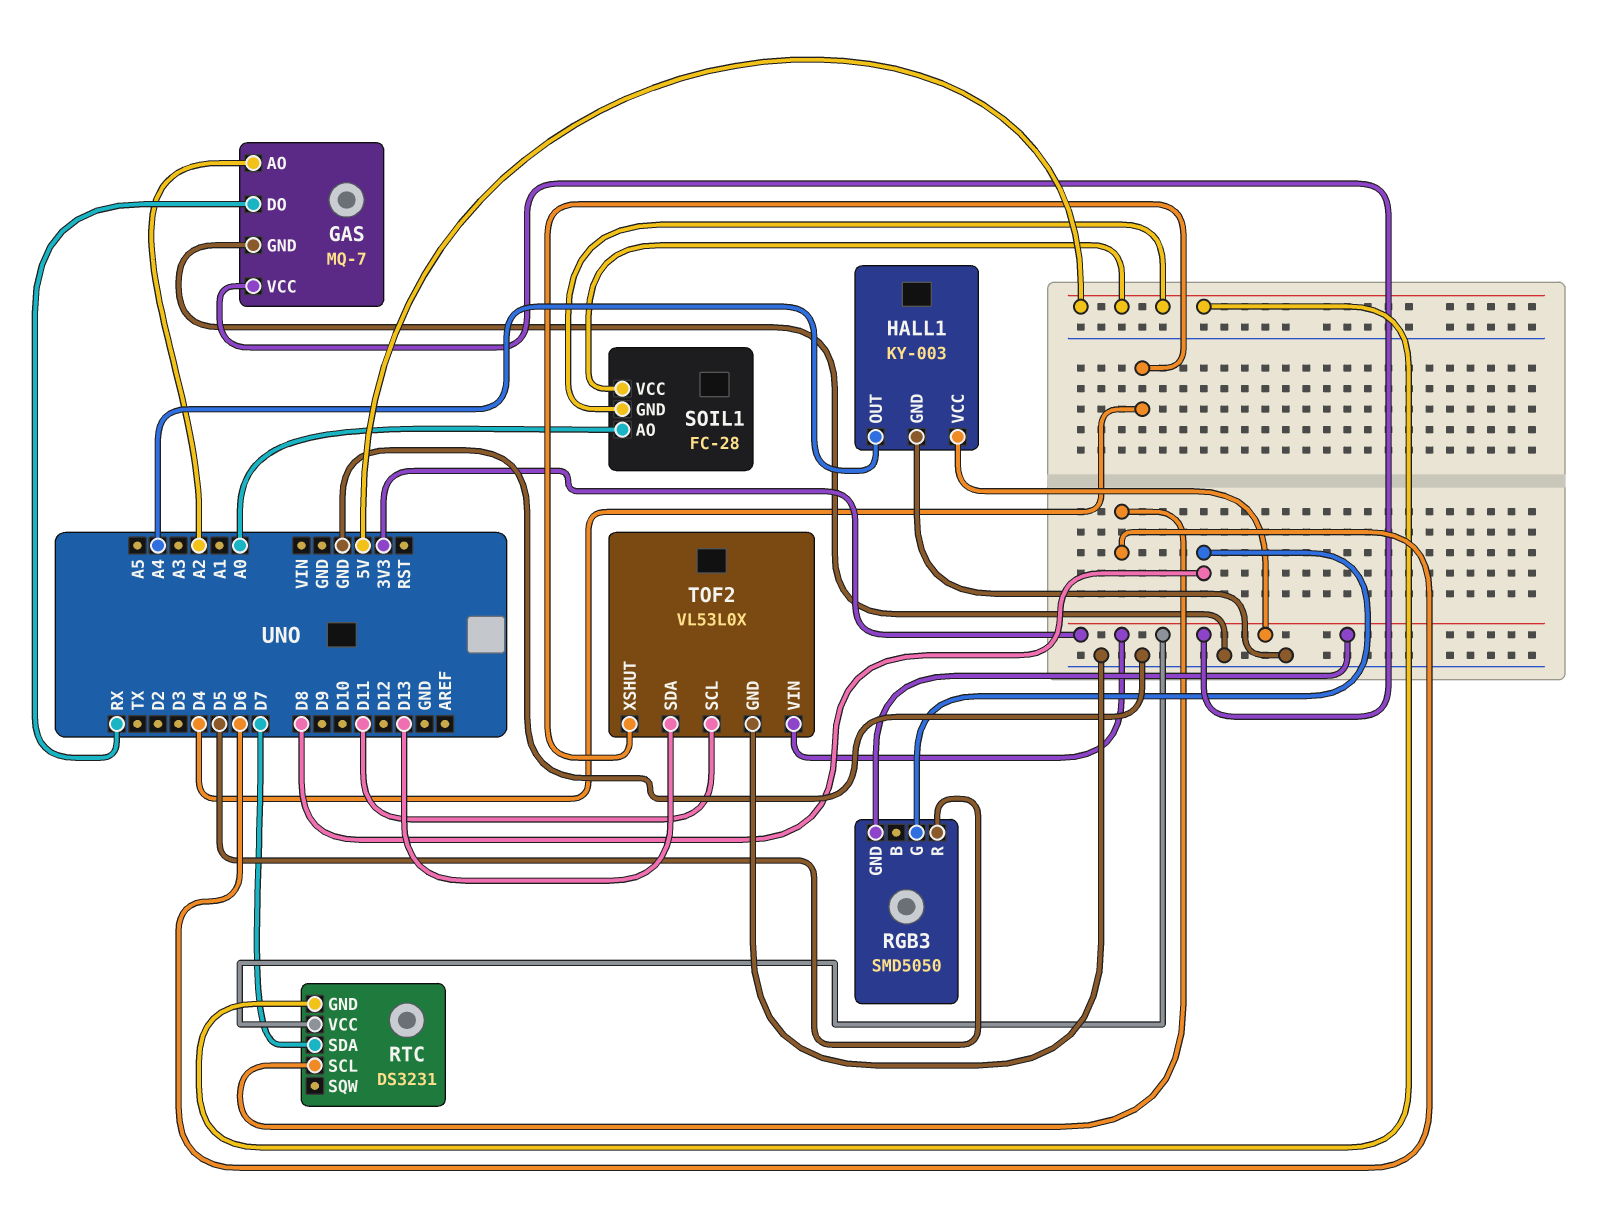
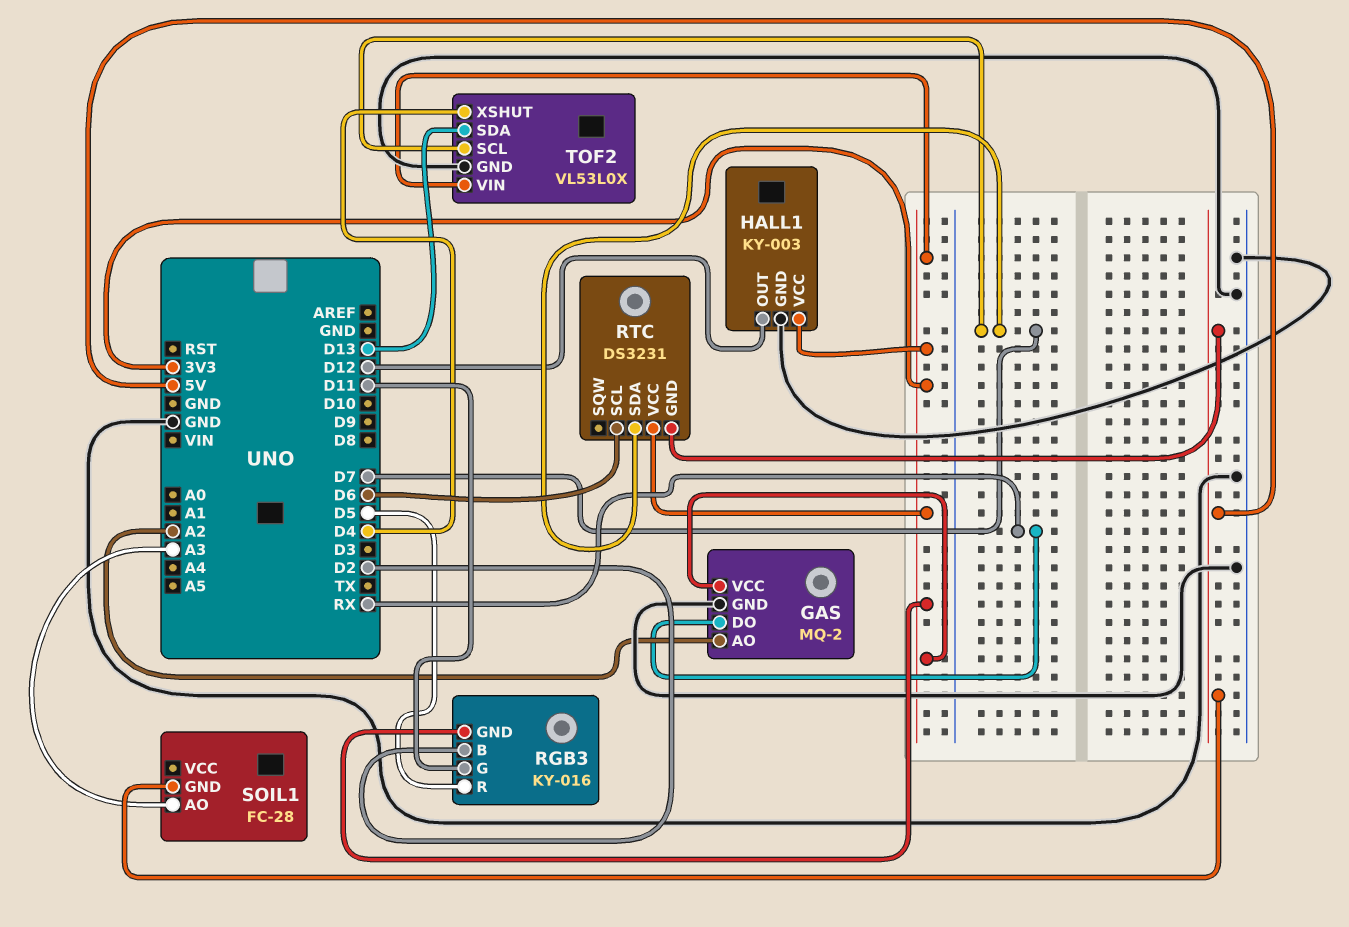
GAS: MQ-7 -> MQ-2
HALL1 pin OUT: A4 -> D12
RGB3: SMD5050 -> KY-016
RGB3 pin B: none -> D2
RGB3 pin G: D8 -> D11
SOIL1 pin AO: A0 -> A3
SOIL1 pin VCC: 5V -> none
TOF2 pin SCL: D11 -> D7

